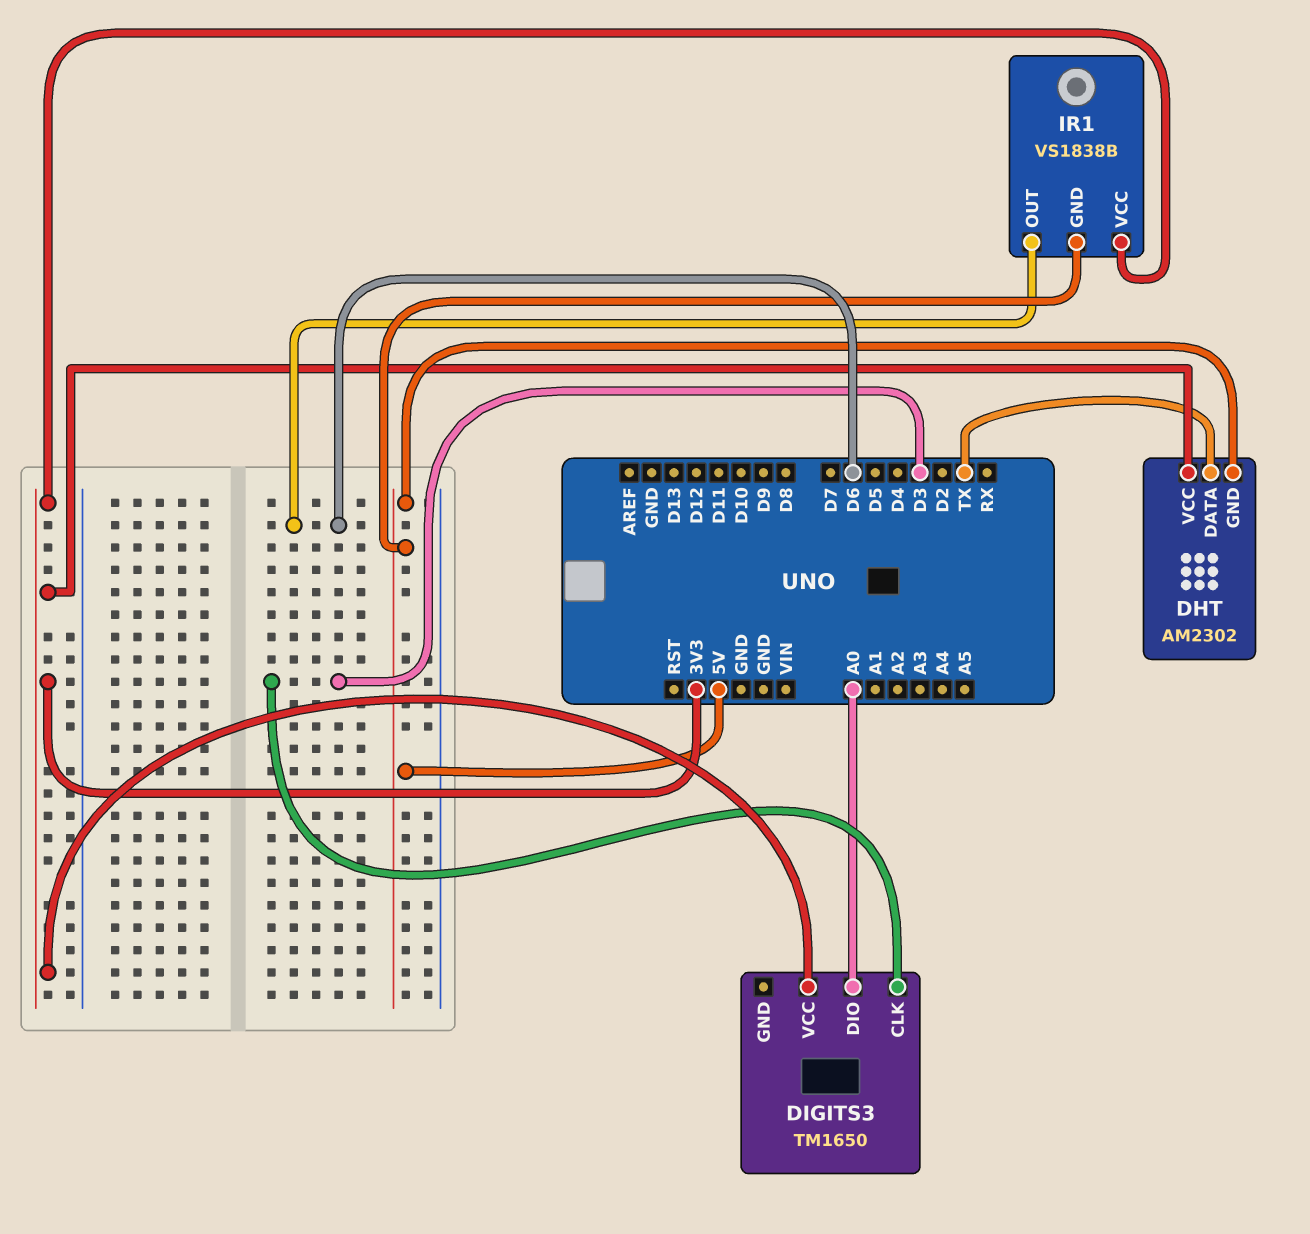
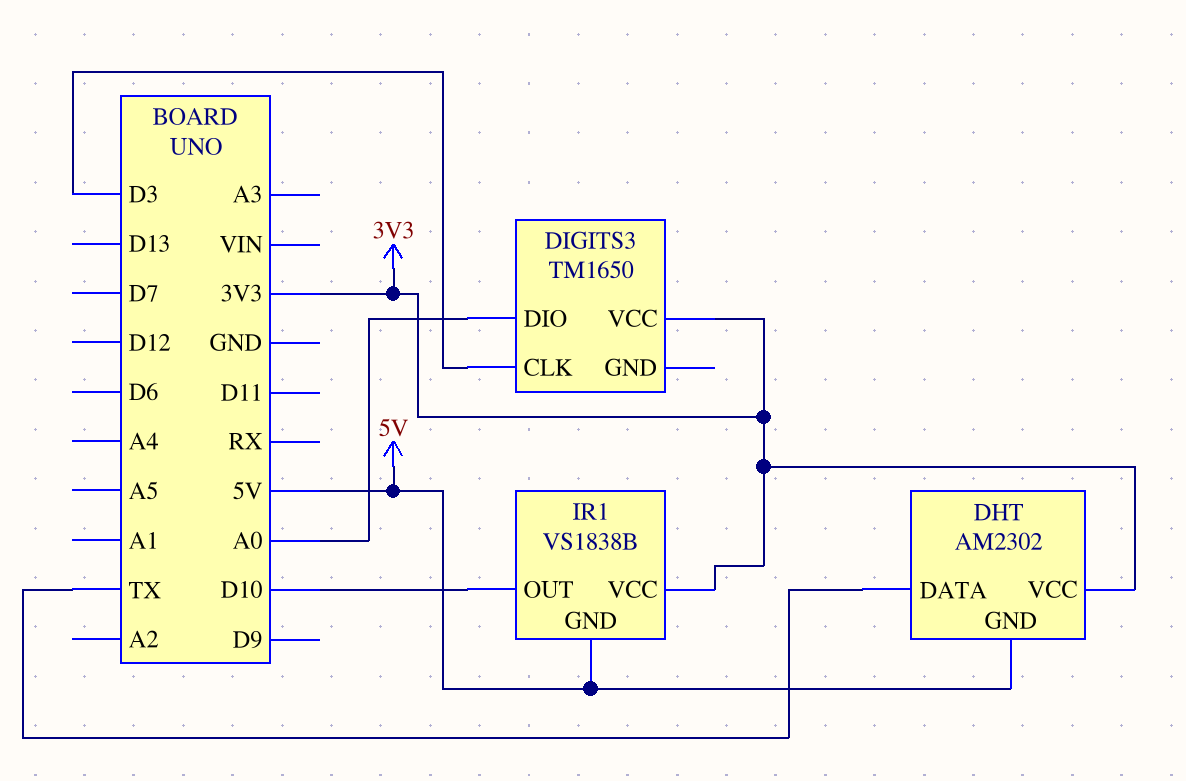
IR1 pin OUT: D6 -> D10

